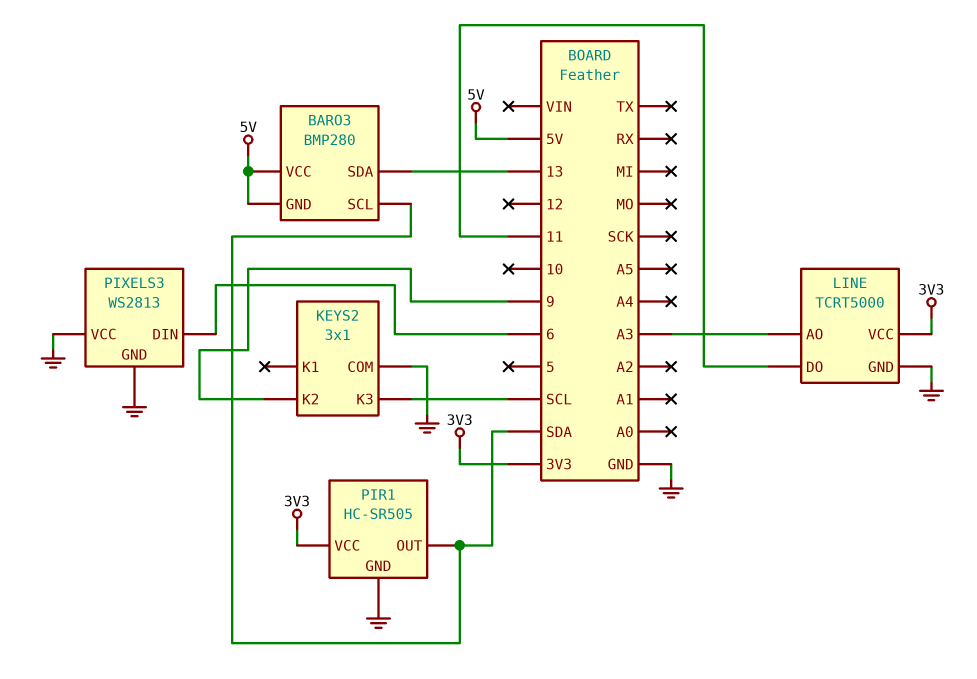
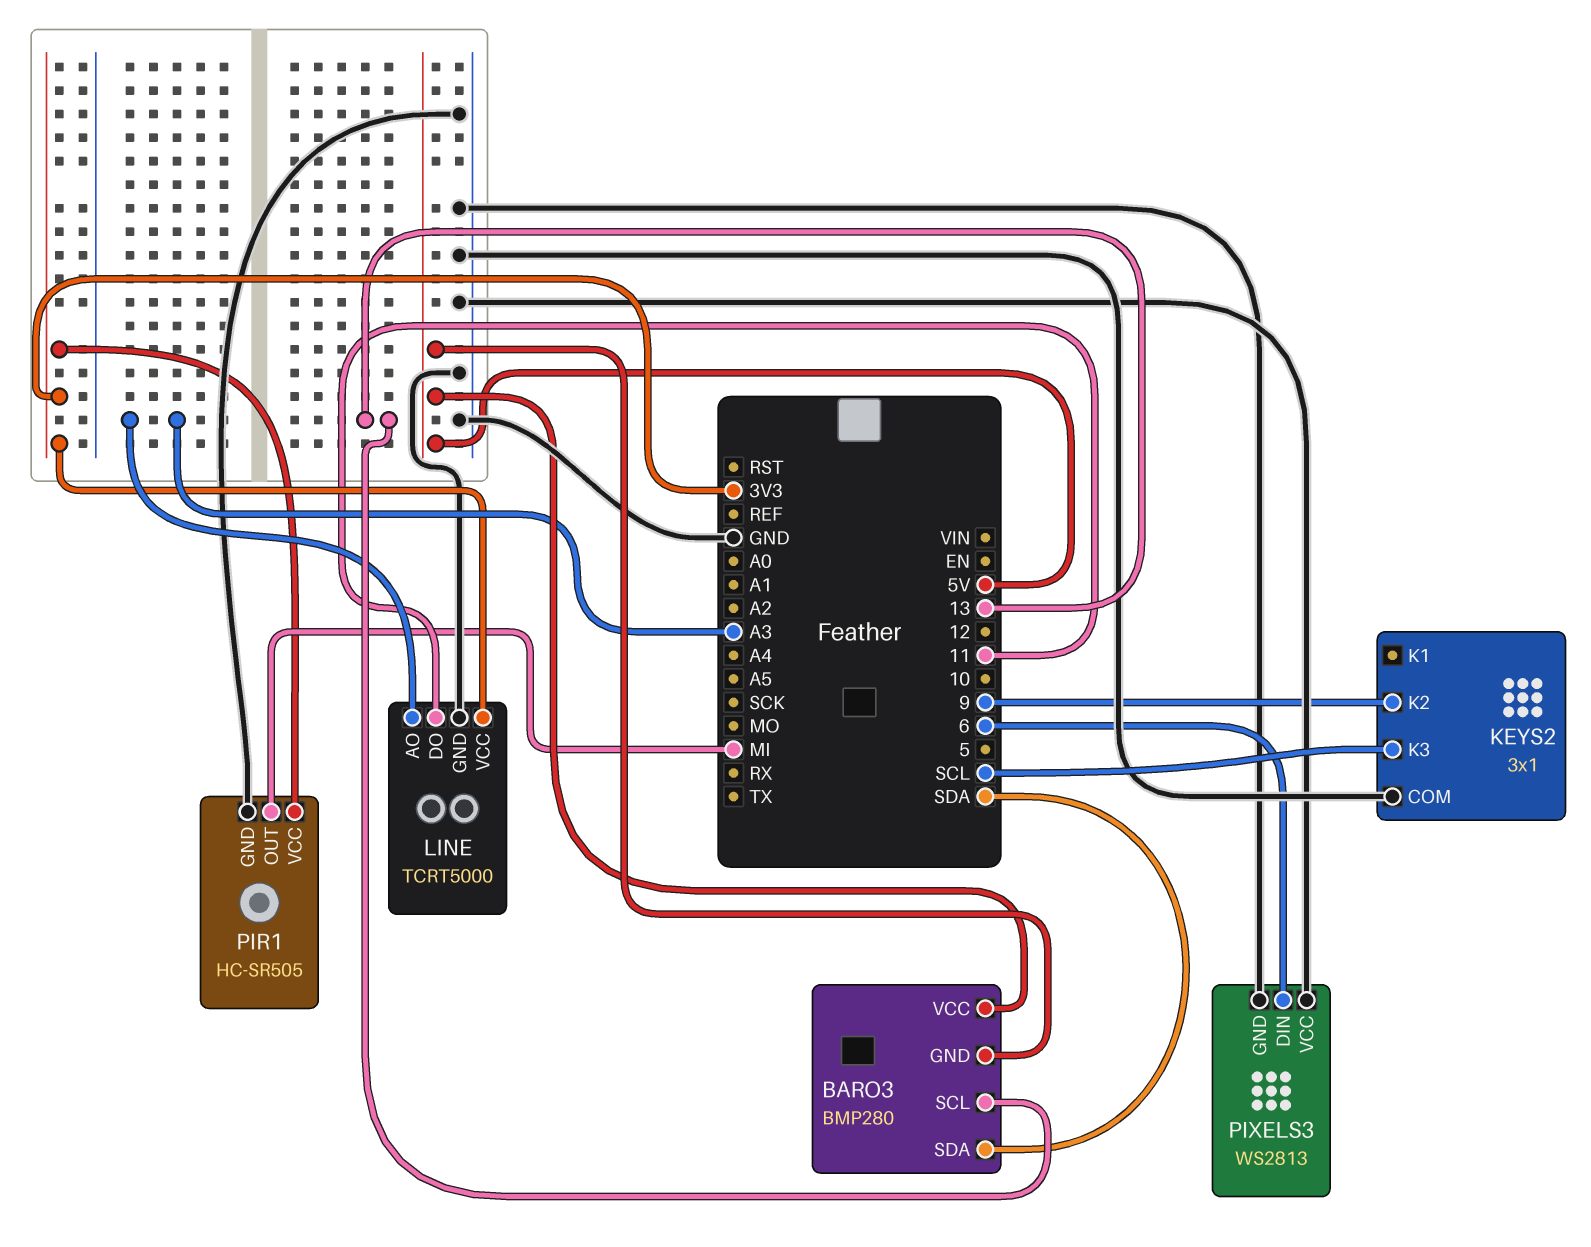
BARO3 pin SCL: SDA -> 13
BARO3 pin SDA: 13 -> SDA
PIR1 pin OUT: SDA -> MI

